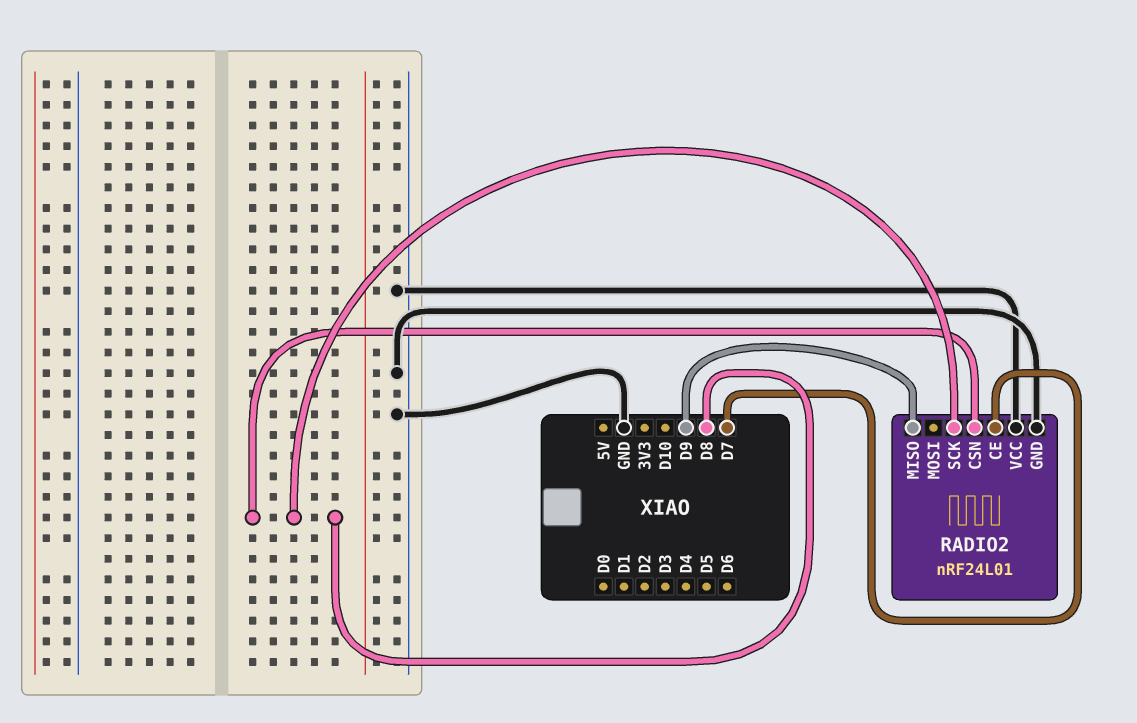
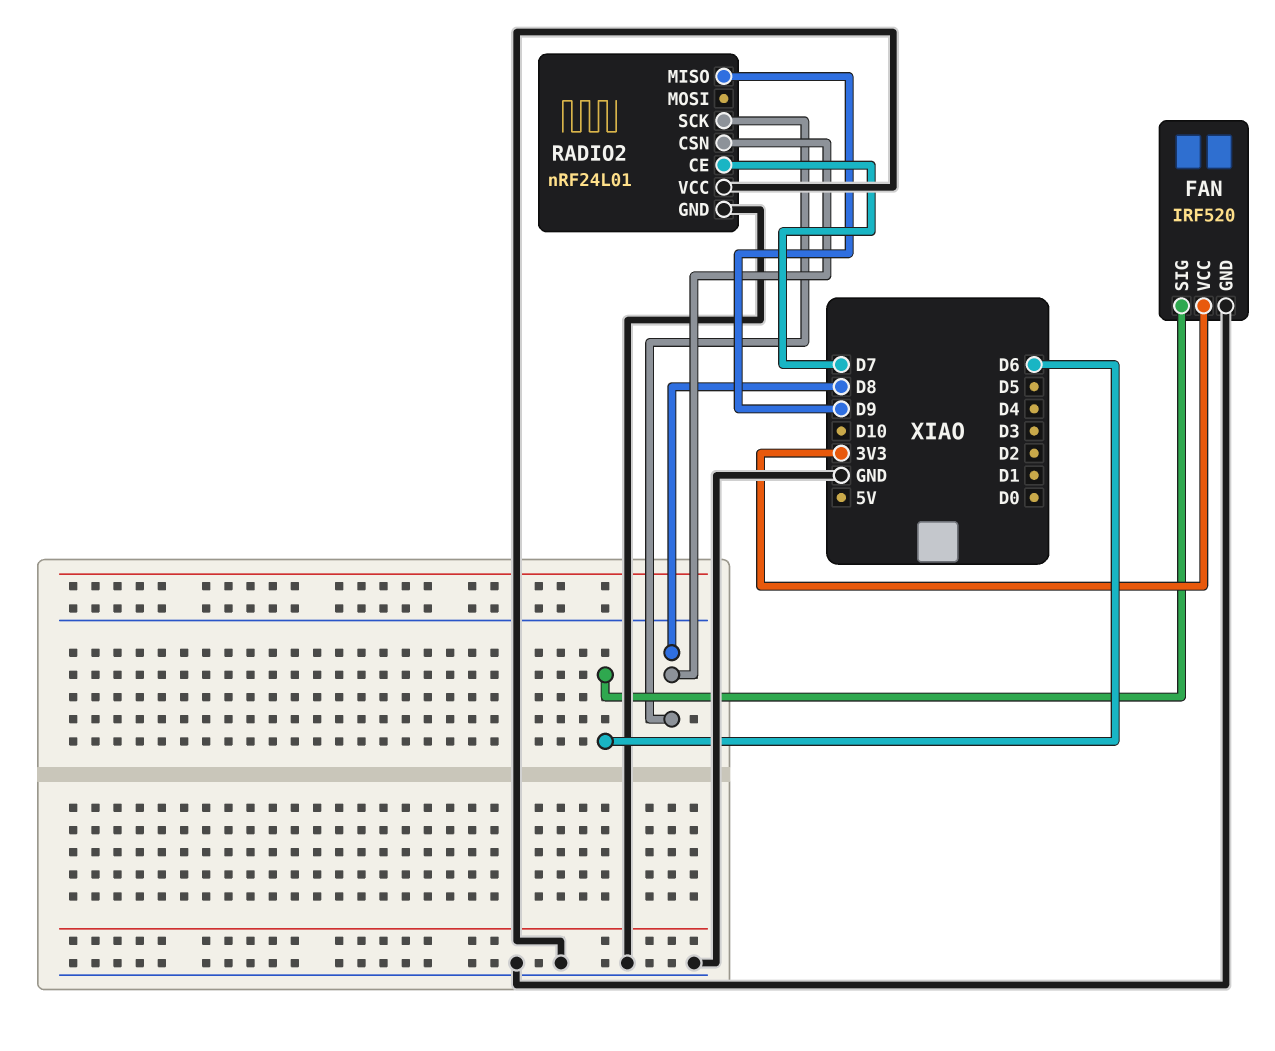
FAN: none -> IRF520
FAN pin GND: none -> GND
FAN pin SIG: none -> D6
FAN pin VCC: none -> 3V3

